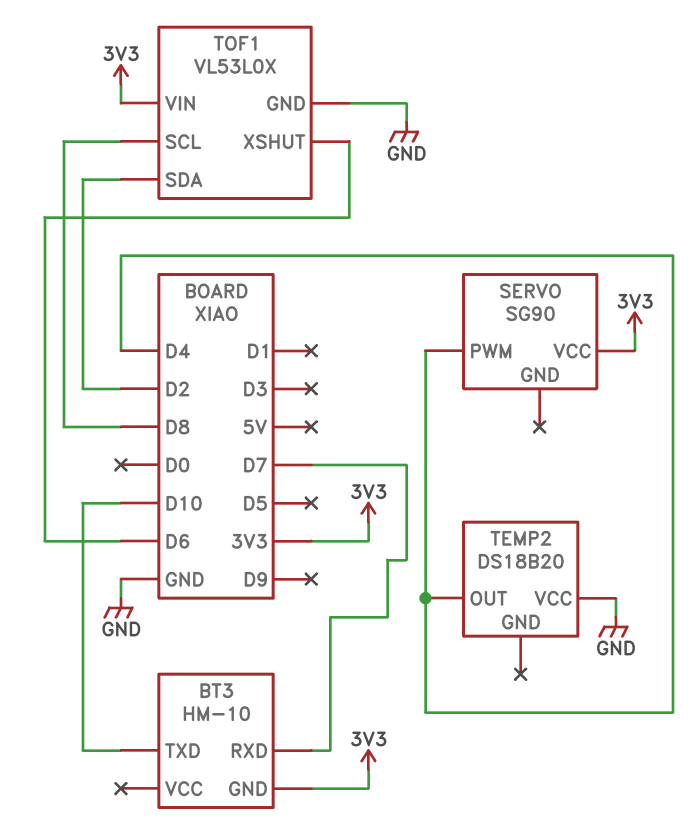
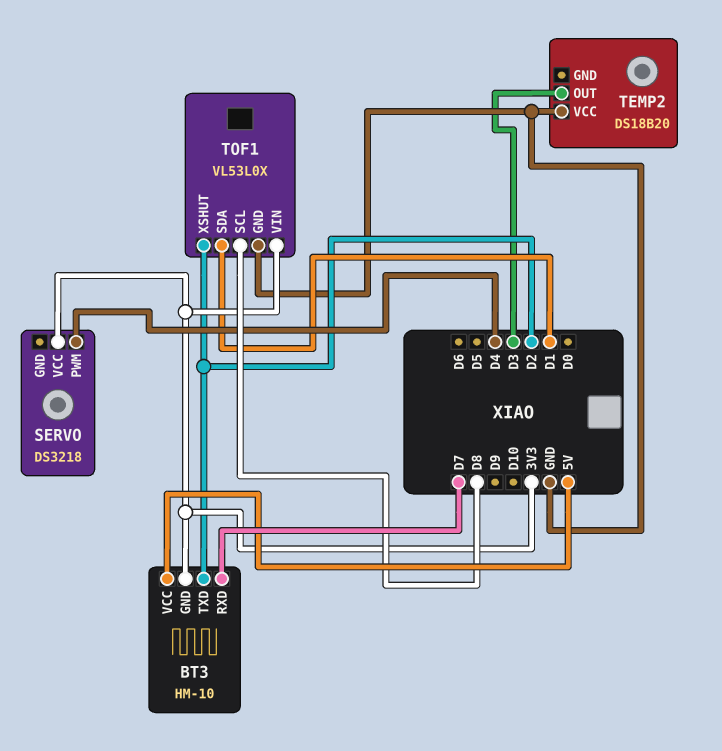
BT3 pin TXD: D10 -> D2
BT3 pin VCC: none -> 5V
SERVO: SG90 -> DS3218
TEMP2 pin OUT: D4 -> D3
TOF1 pin SDA: D2 -> D1
TOF1 pin XSHUT: D6 -> D2

